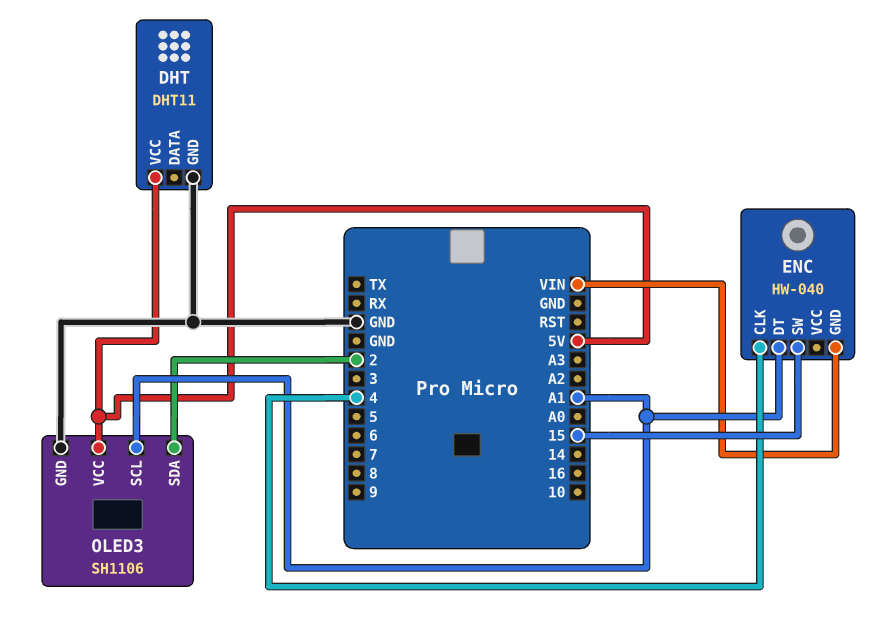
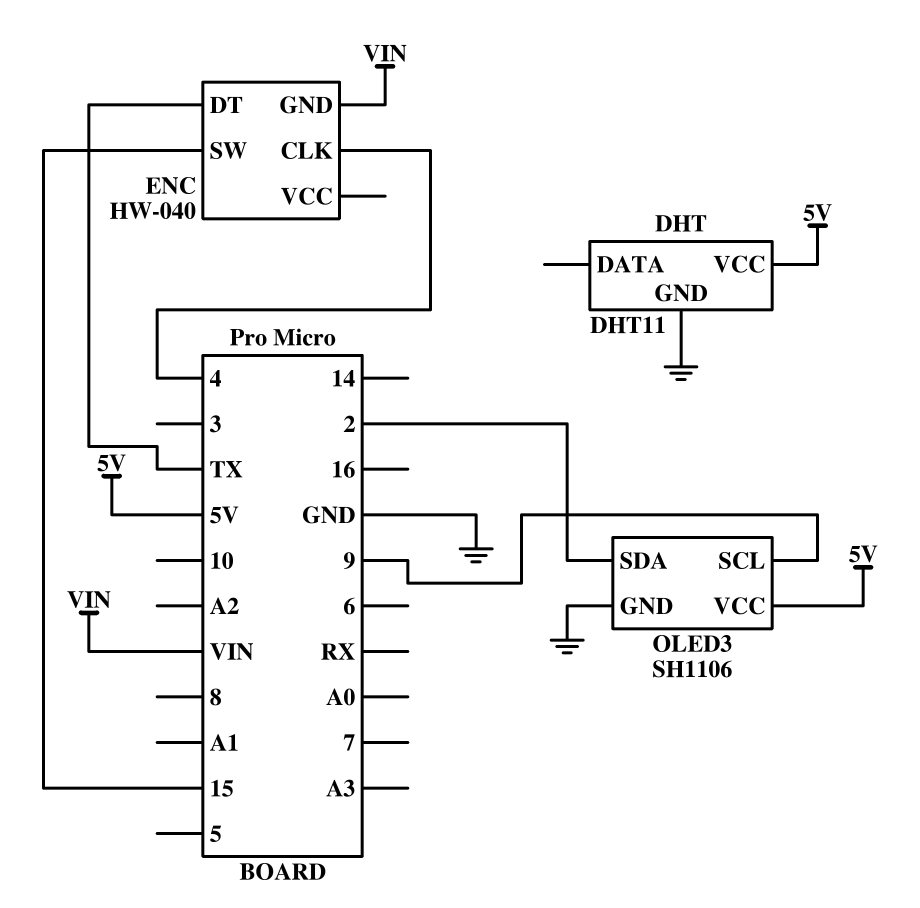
ENC pin DT: A1 -> TX
OLED3 pin SCL: A1 -> 9

